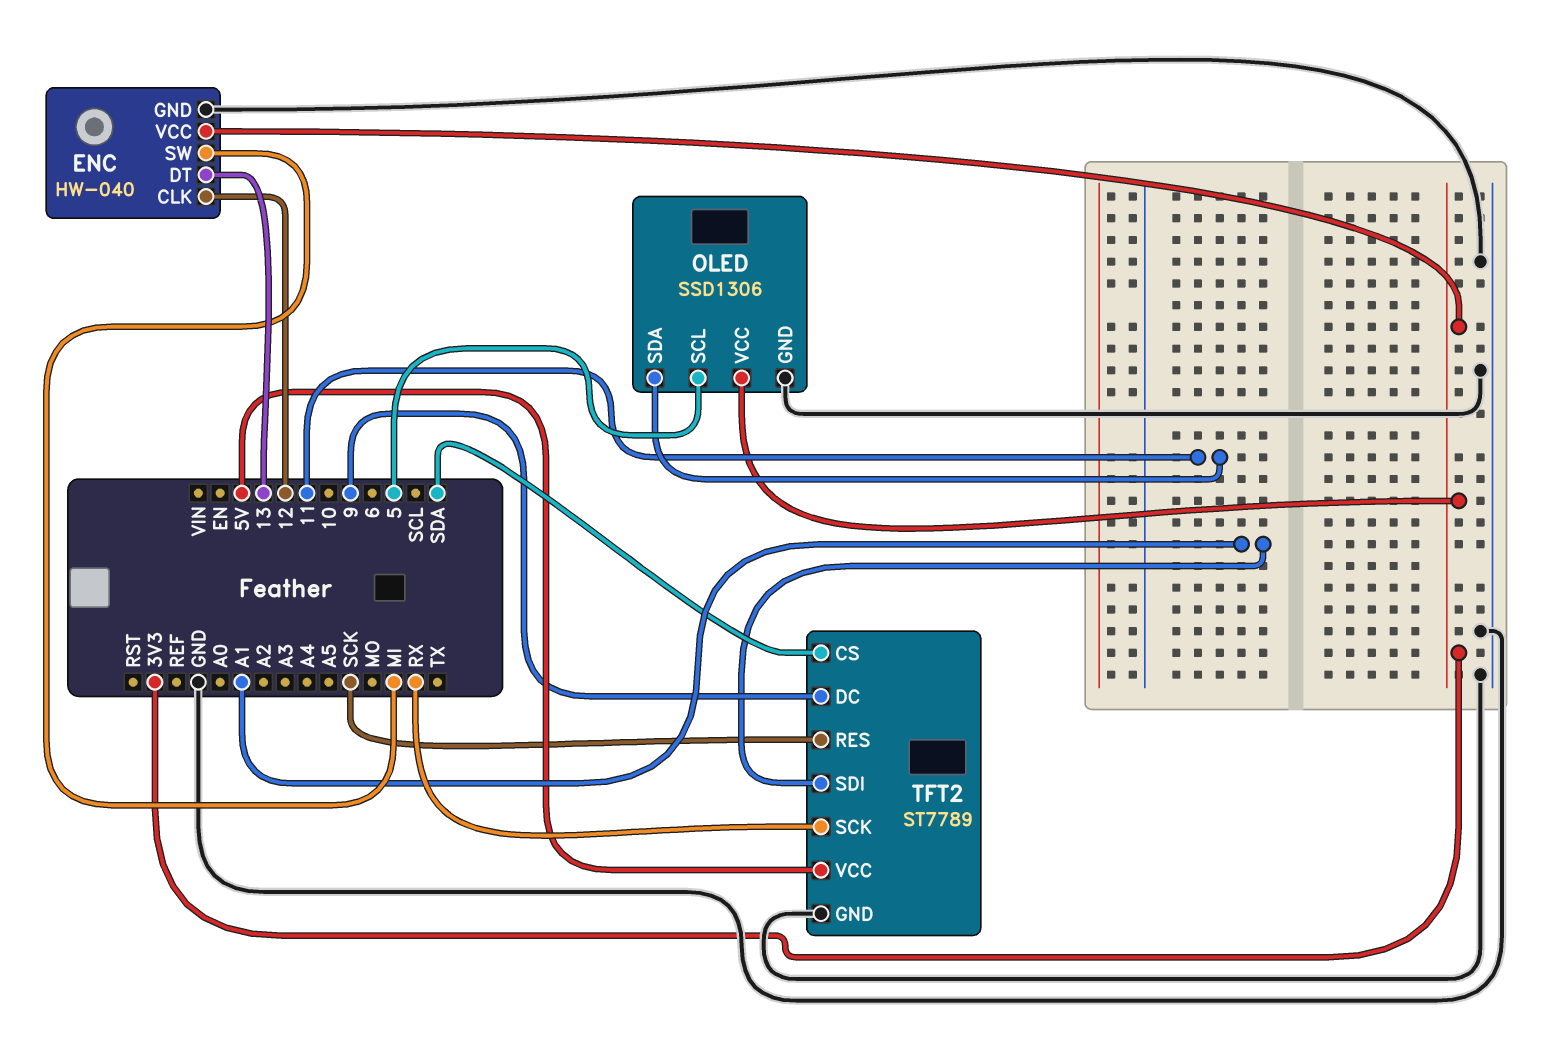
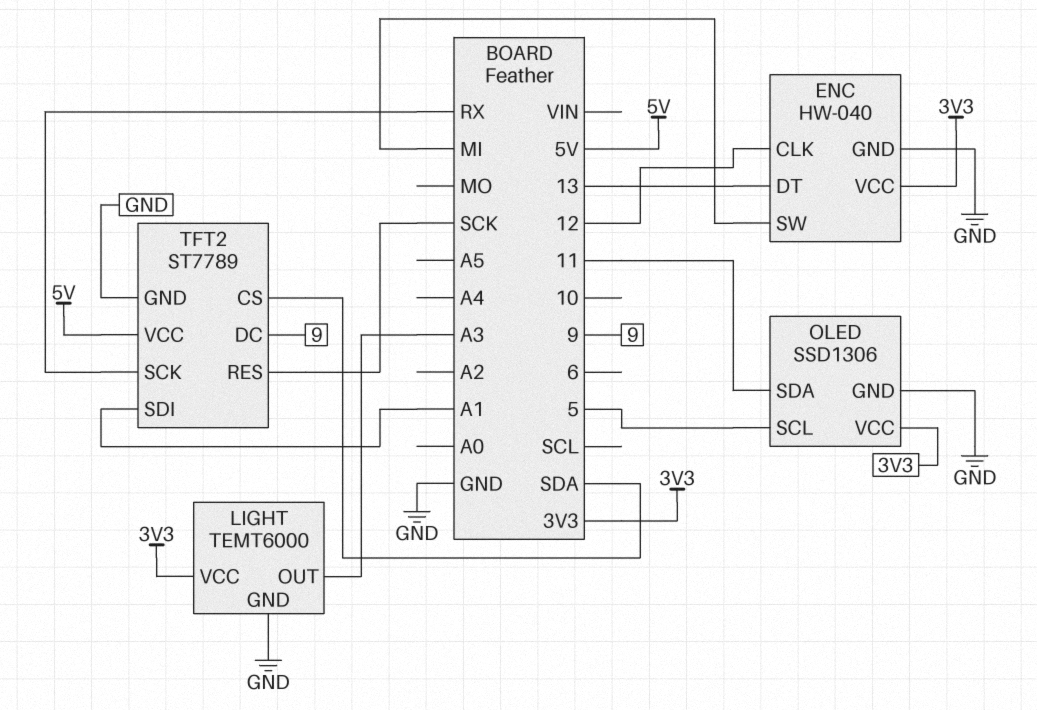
LIGHT: none -> TEMT6000
LIGHT pin GND: none -> GND
LIGHT pin OUT: none -> A3
LIGHT pin VCC: none -> 3V3

